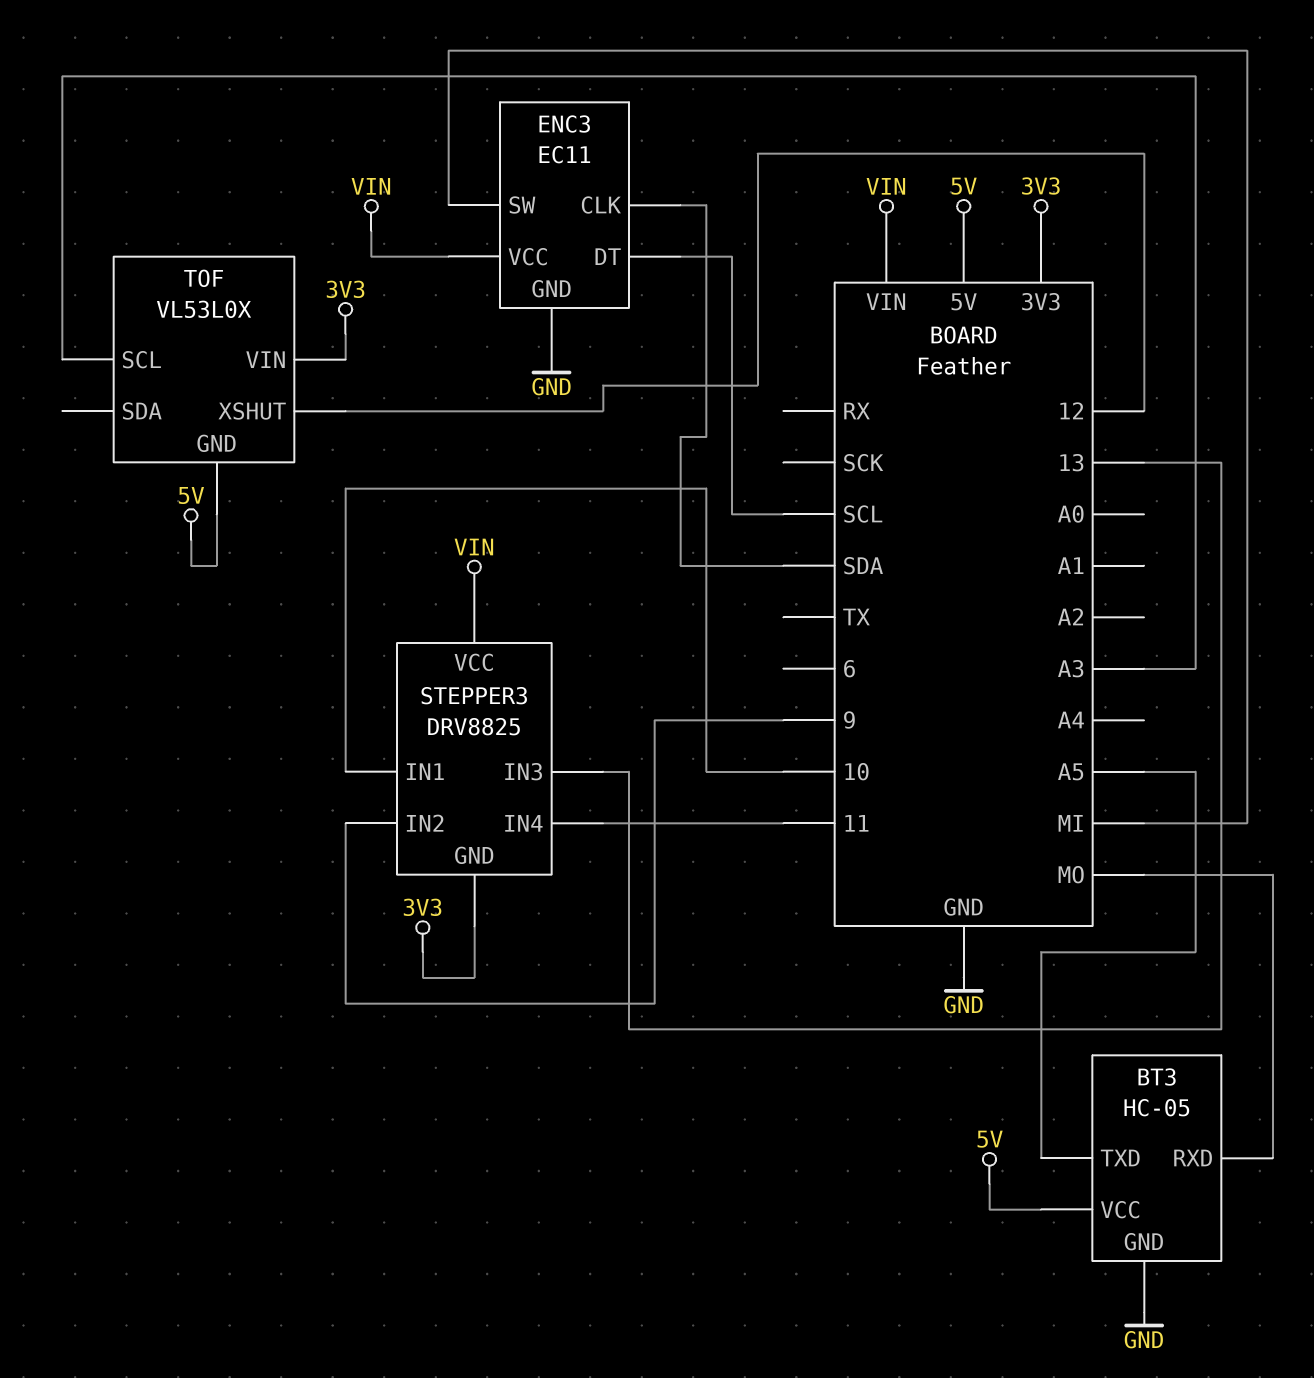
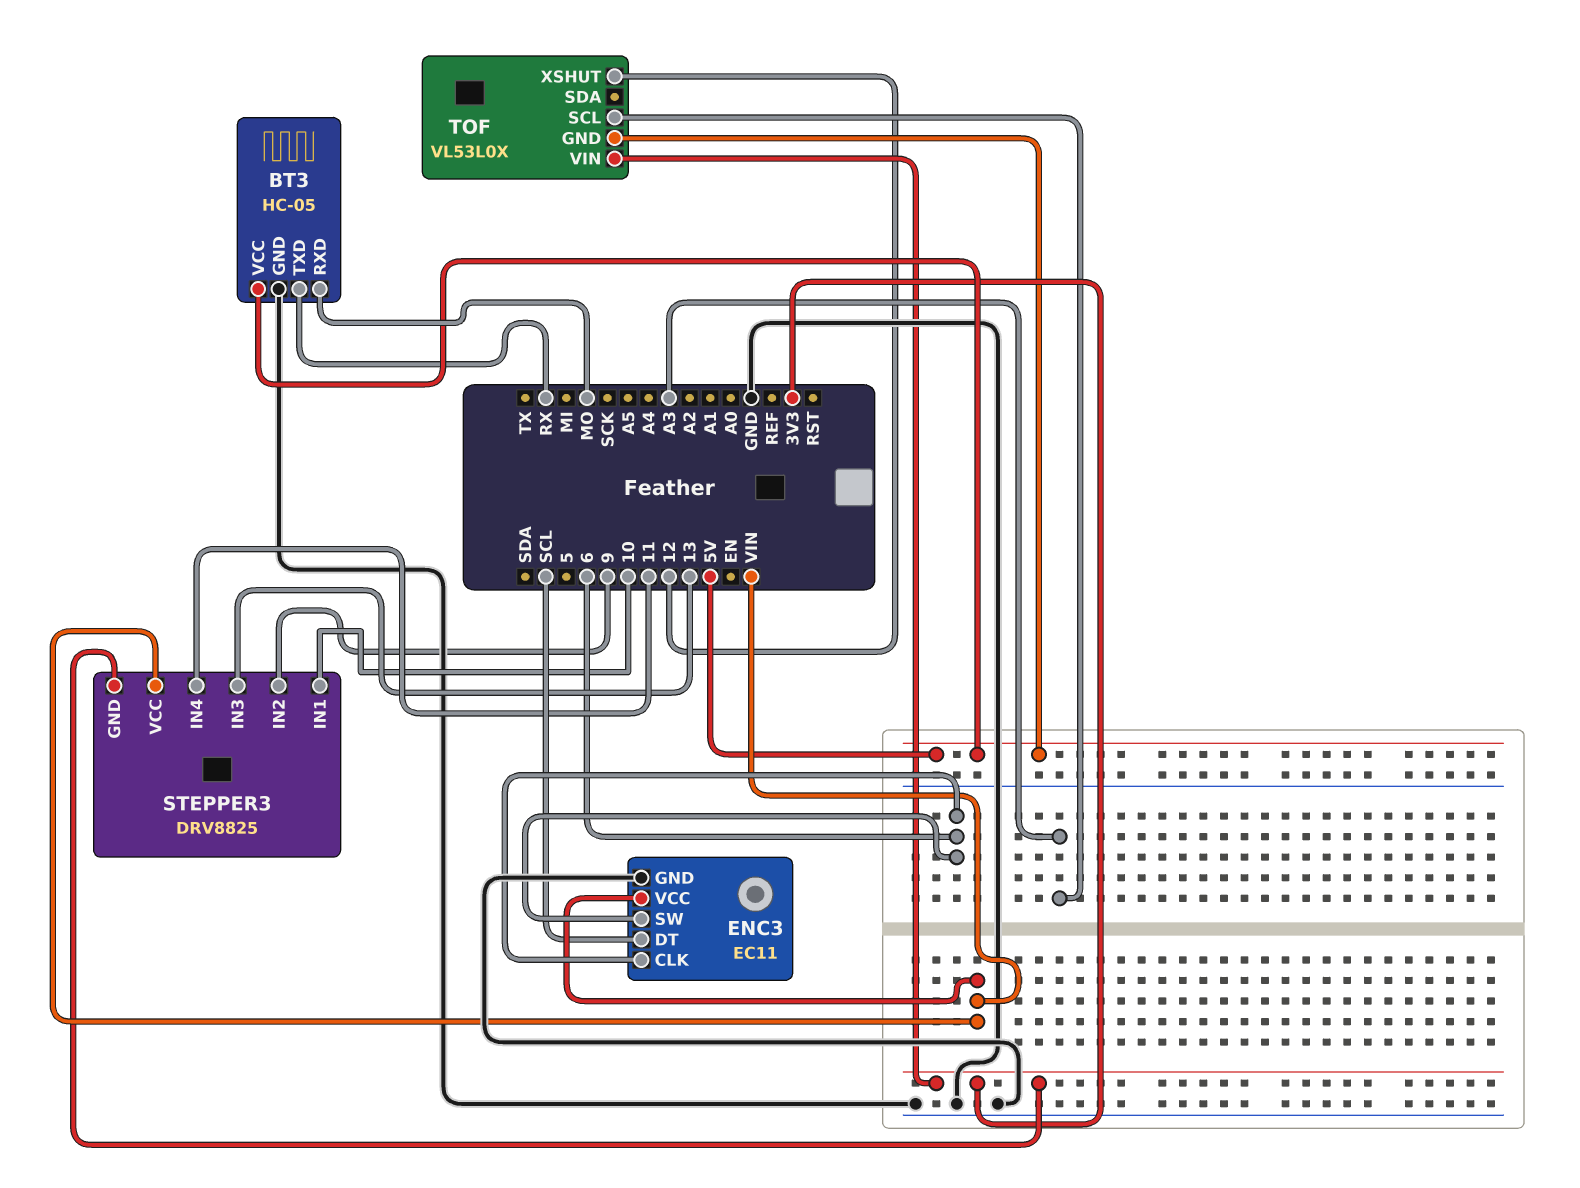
BT3 pin TXD: A5 -> RX
ENC3 pin CLK: SDA -> 6
ENC3 pin SW: MI -> 6

